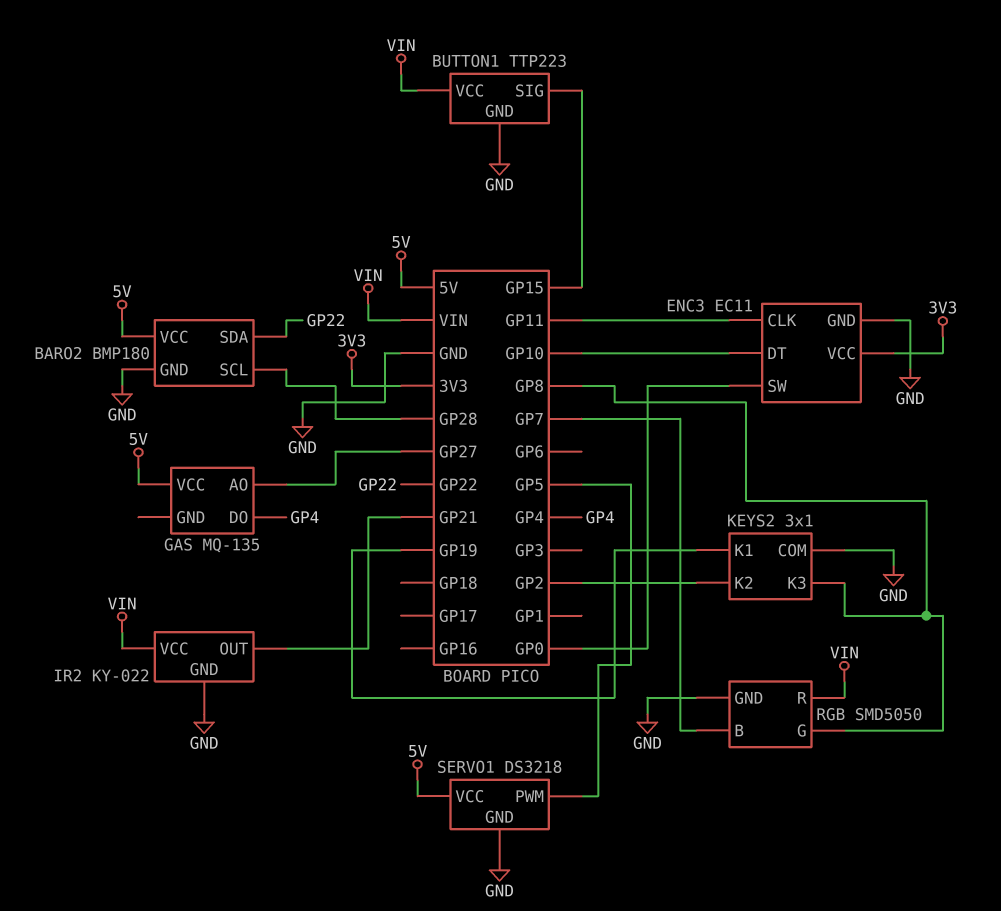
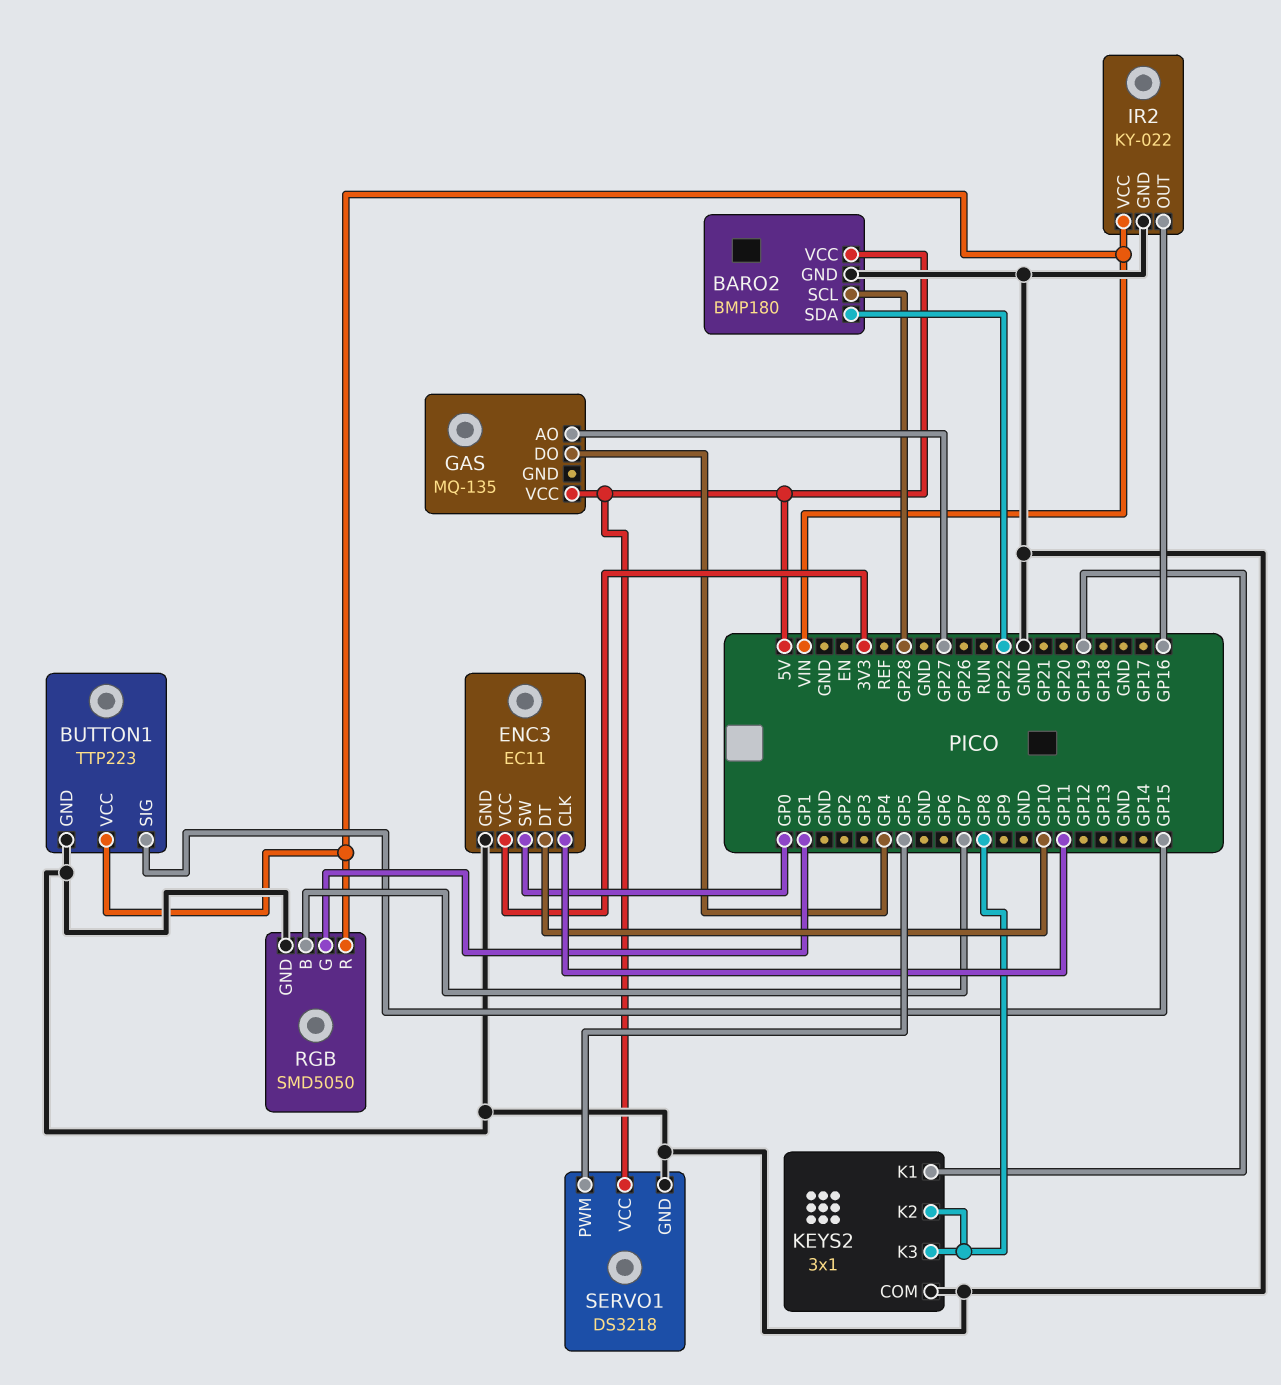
IR2 pin OUT: GP21 -> GP16
KEYS2 pin K2: GP2 -> GP8
RGB pin G: GP8 -> GP1

